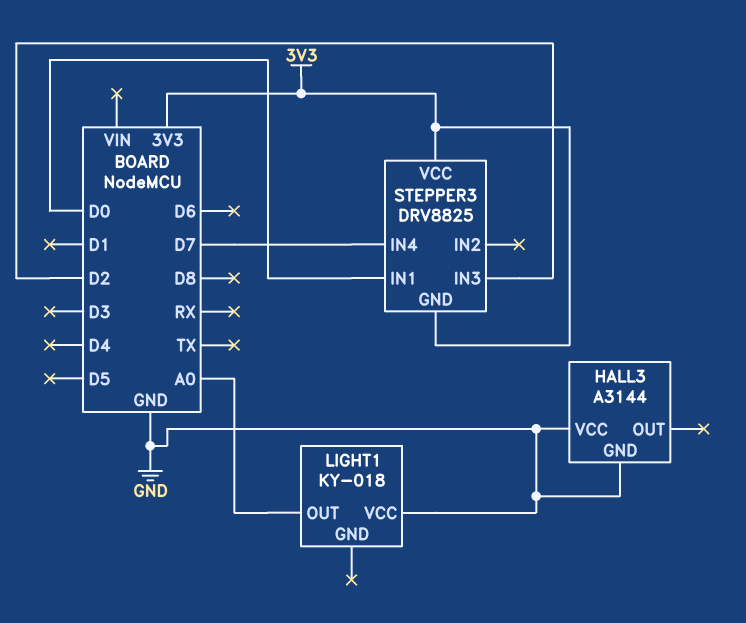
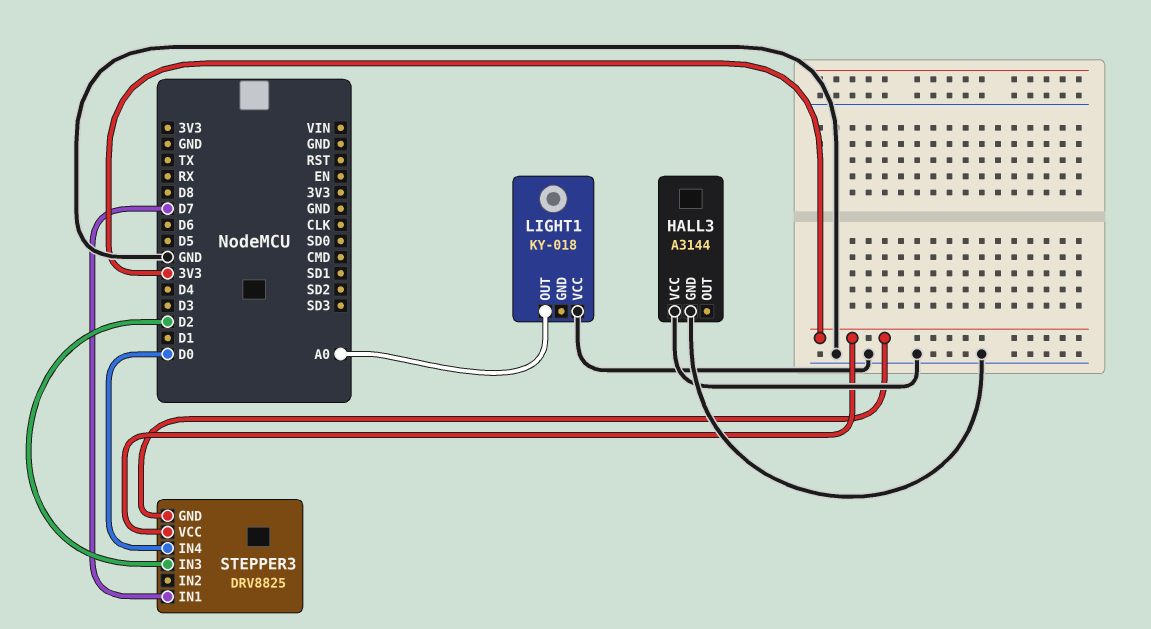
STEPPER3 pin IN1: D0 -> D7
STEPPER3 pin IN4: D7 -> D0

